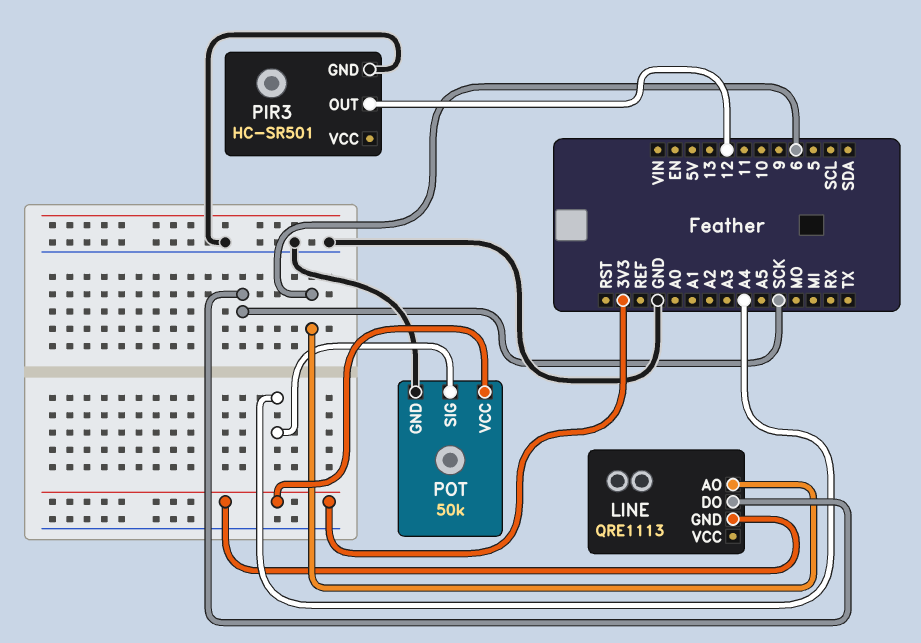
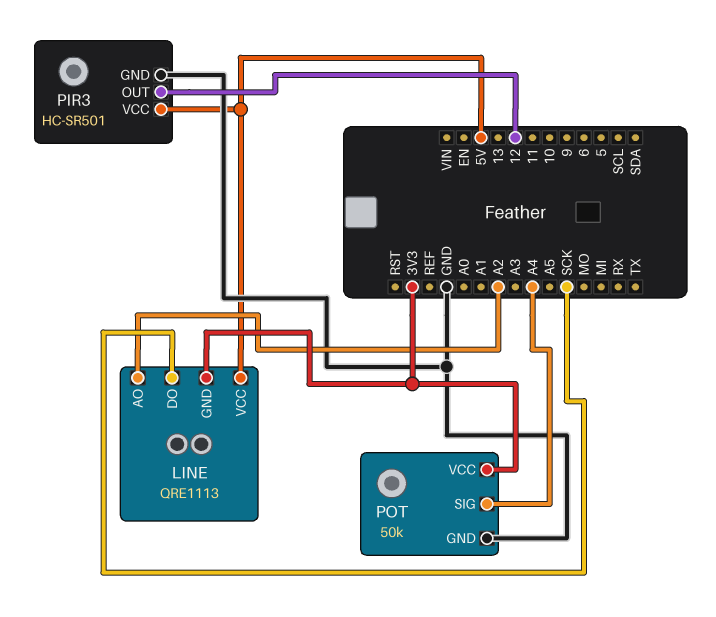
LINE pin AO: 6 -> A2
LINE pin VCC: none -> 5V
PIR3 pin VCC: none -> 5V

